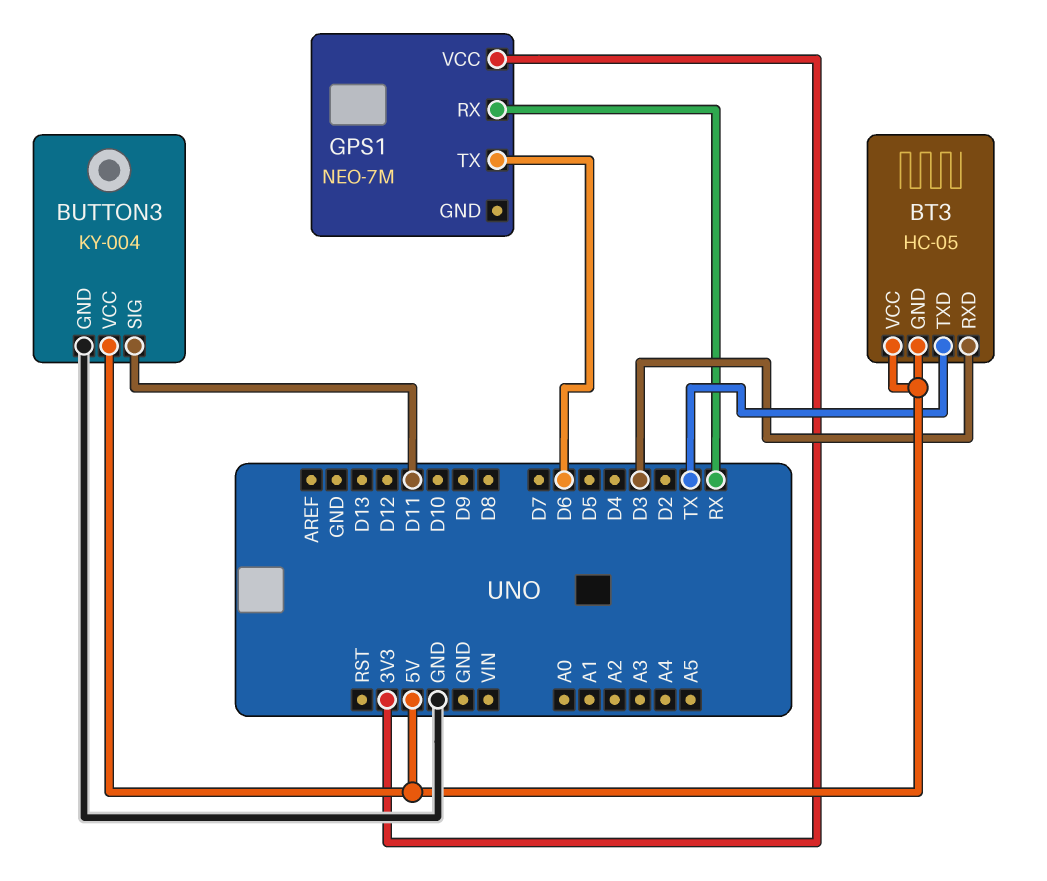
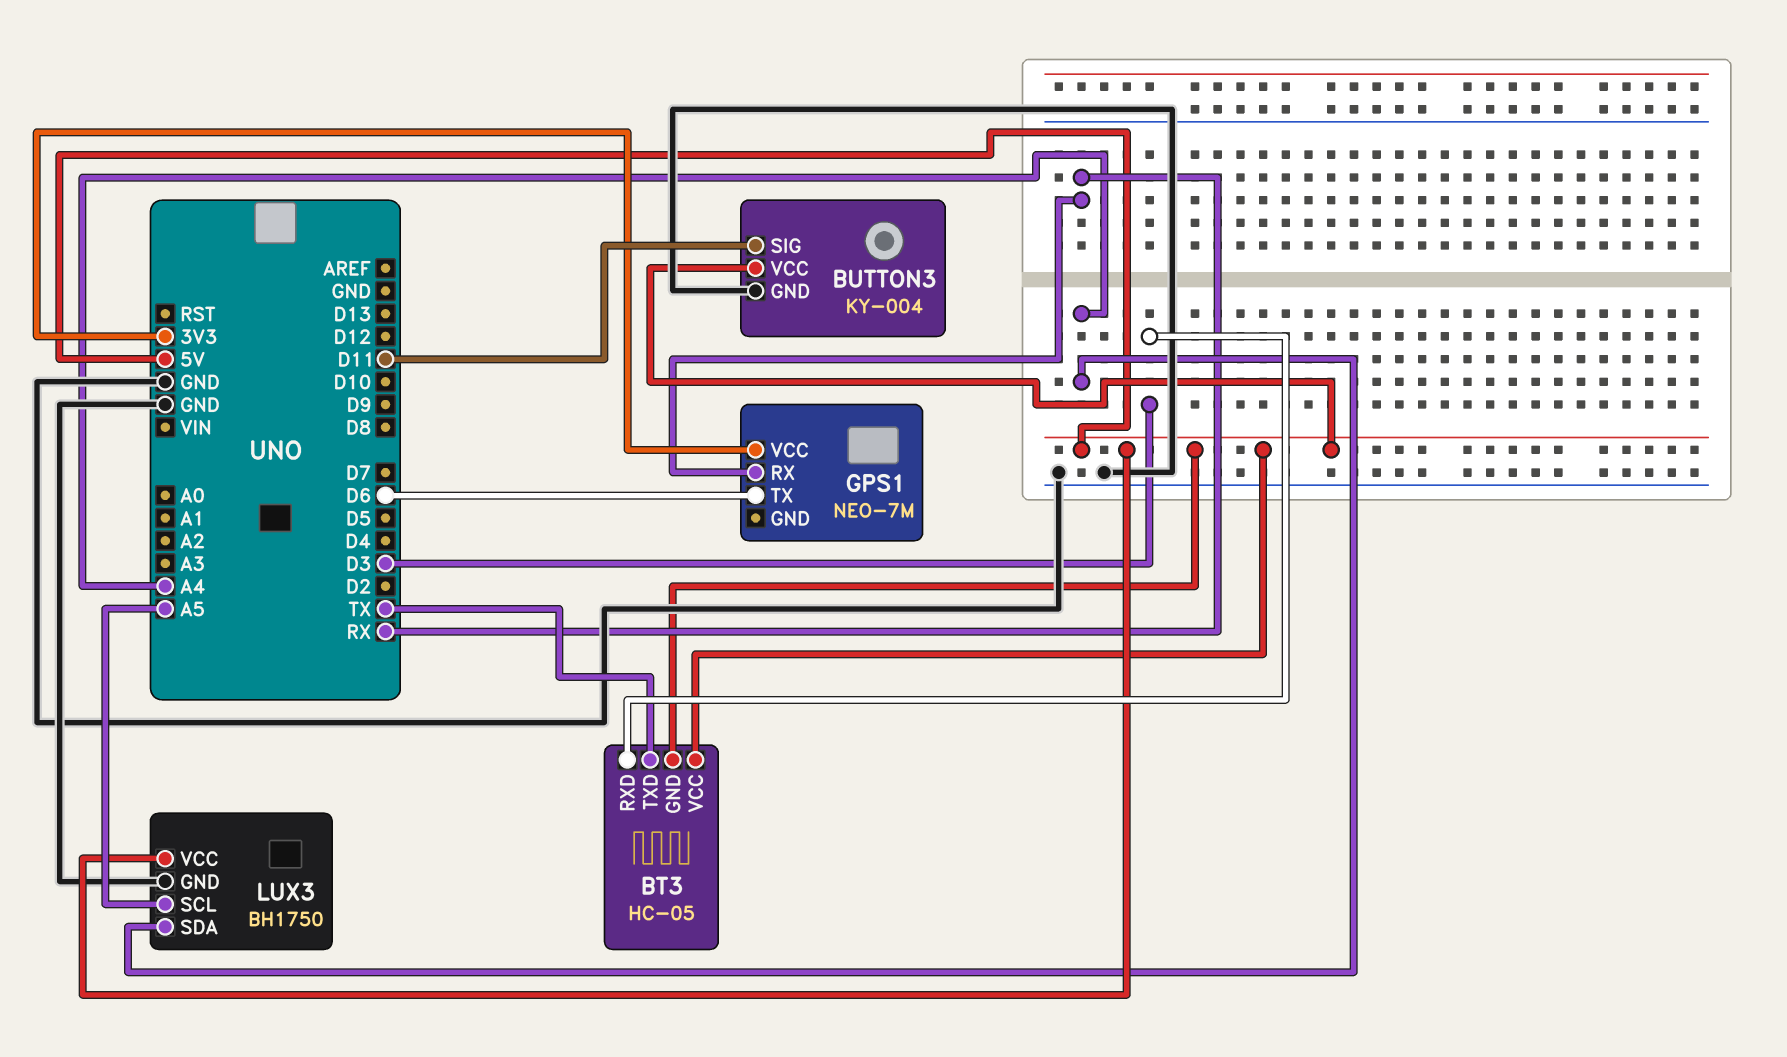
LUX3: none -> BH1750
LUX3 pin GND: none -> GND
LUX3 pin SCL: none -> A5
LUX3 pin SDA: none -> A4
LUX3 pin VCC: none -> 5V

